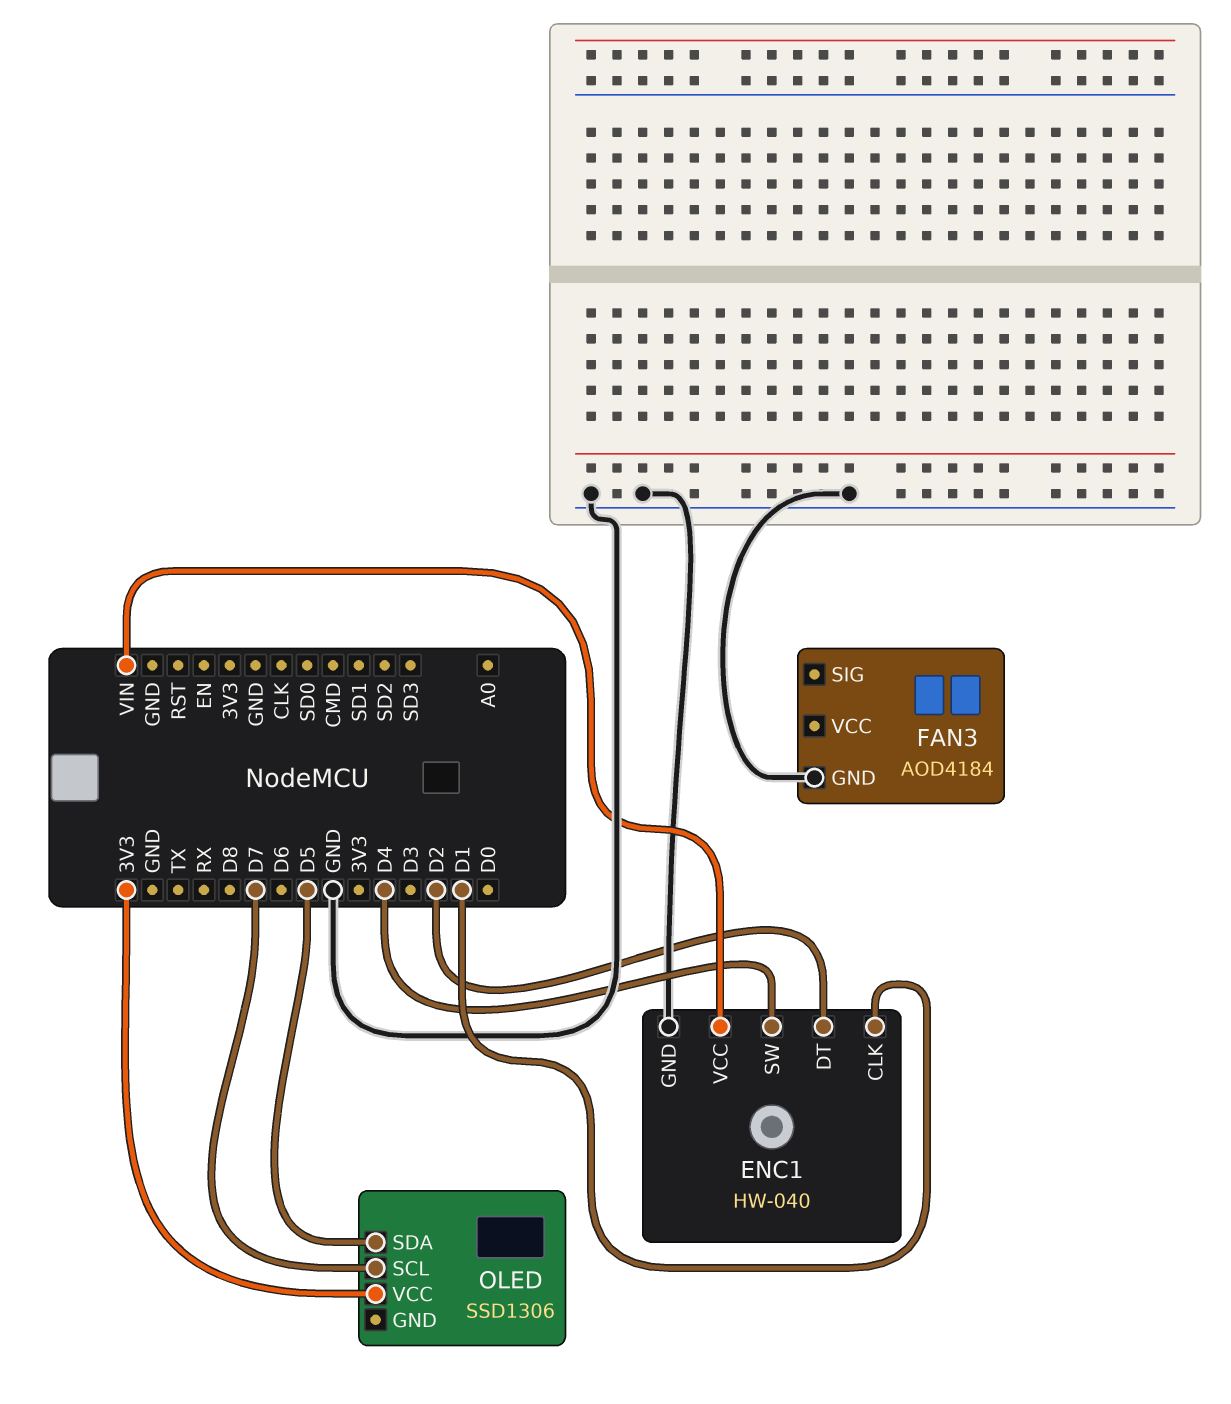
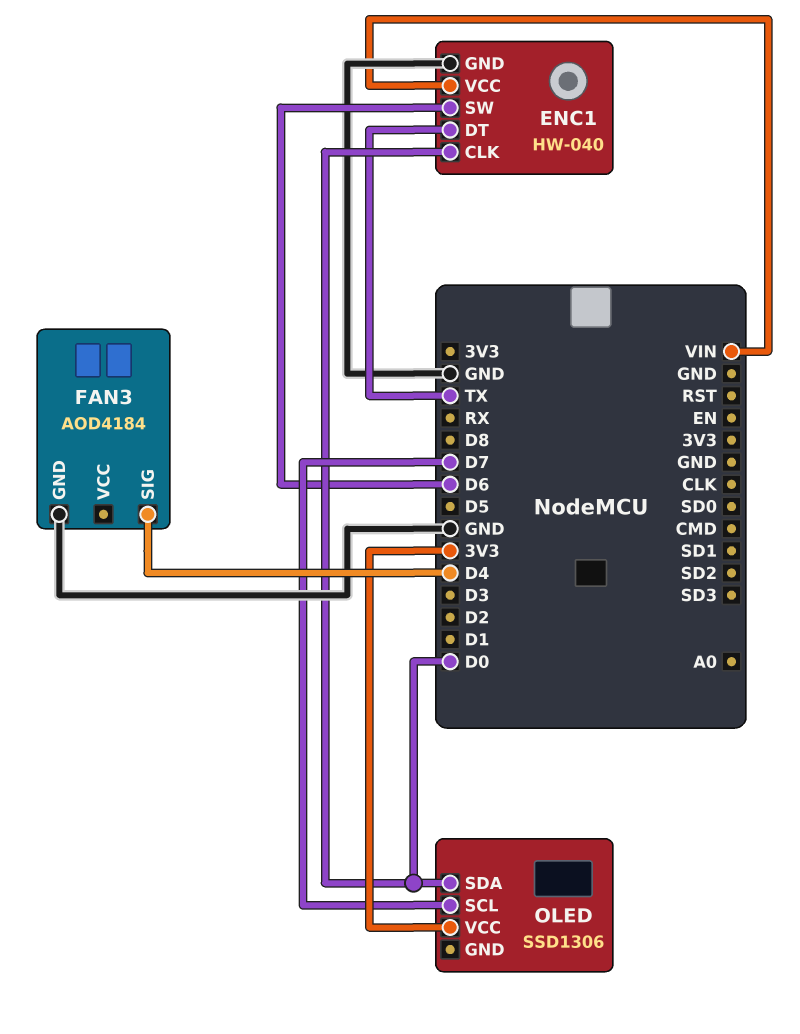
ENC1 pin CLK: D1 -> D0
ENC1 pin DT: D2 -> TX
ENC1 pin SW: D4 -> D6
FAN3 pin SIG: none -> D4
OLED pin SDA: D5 -> D0

